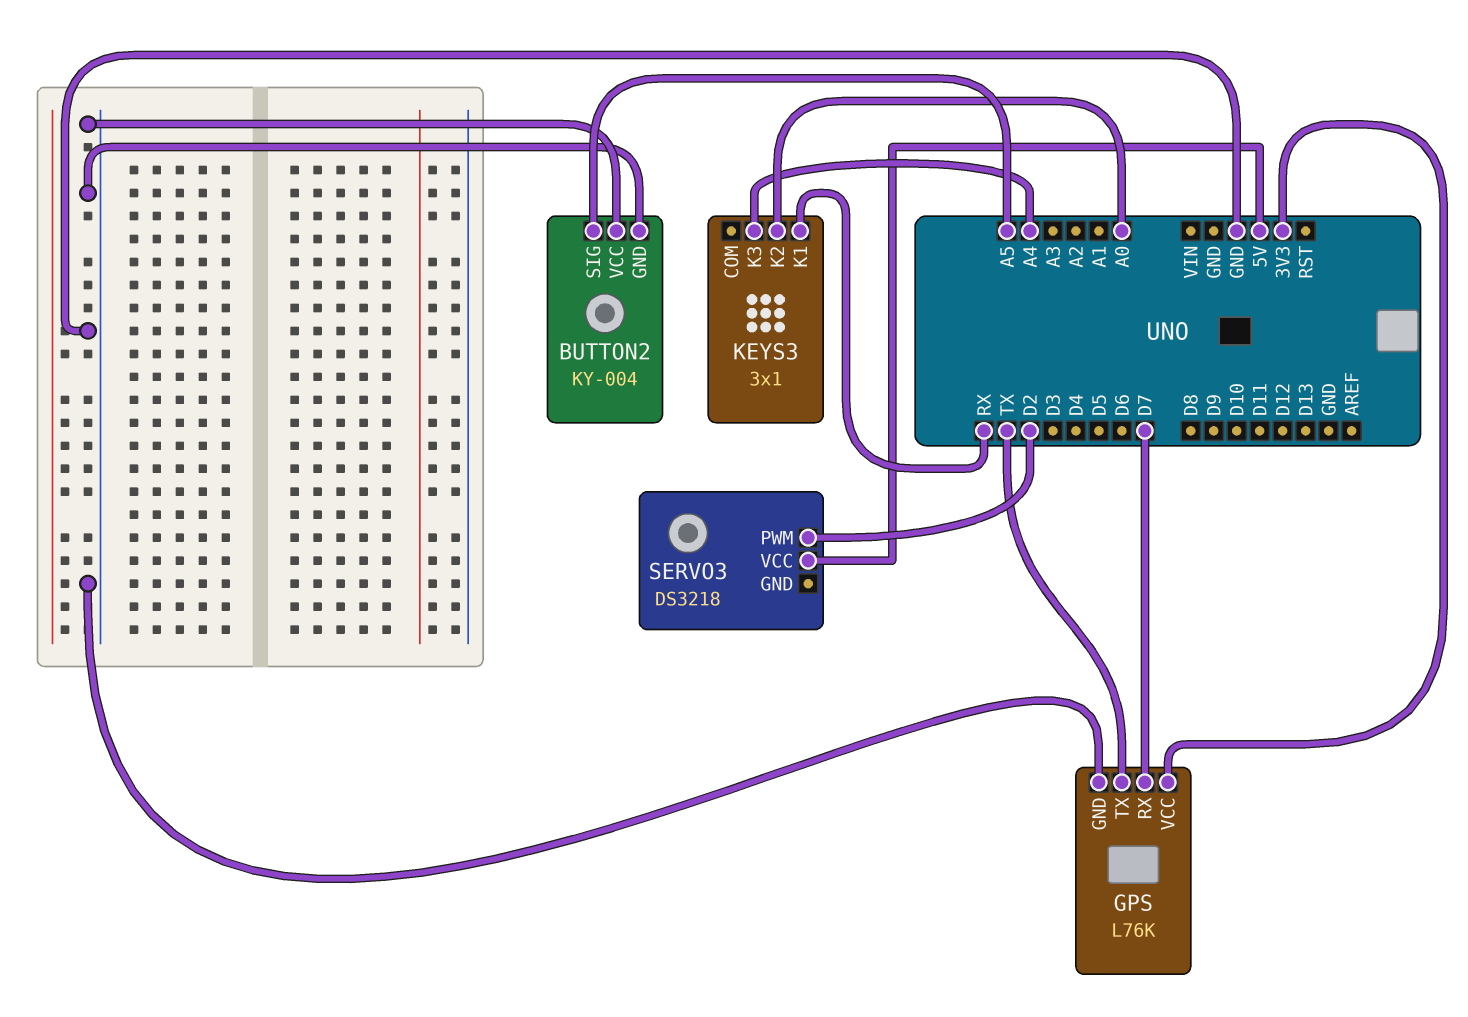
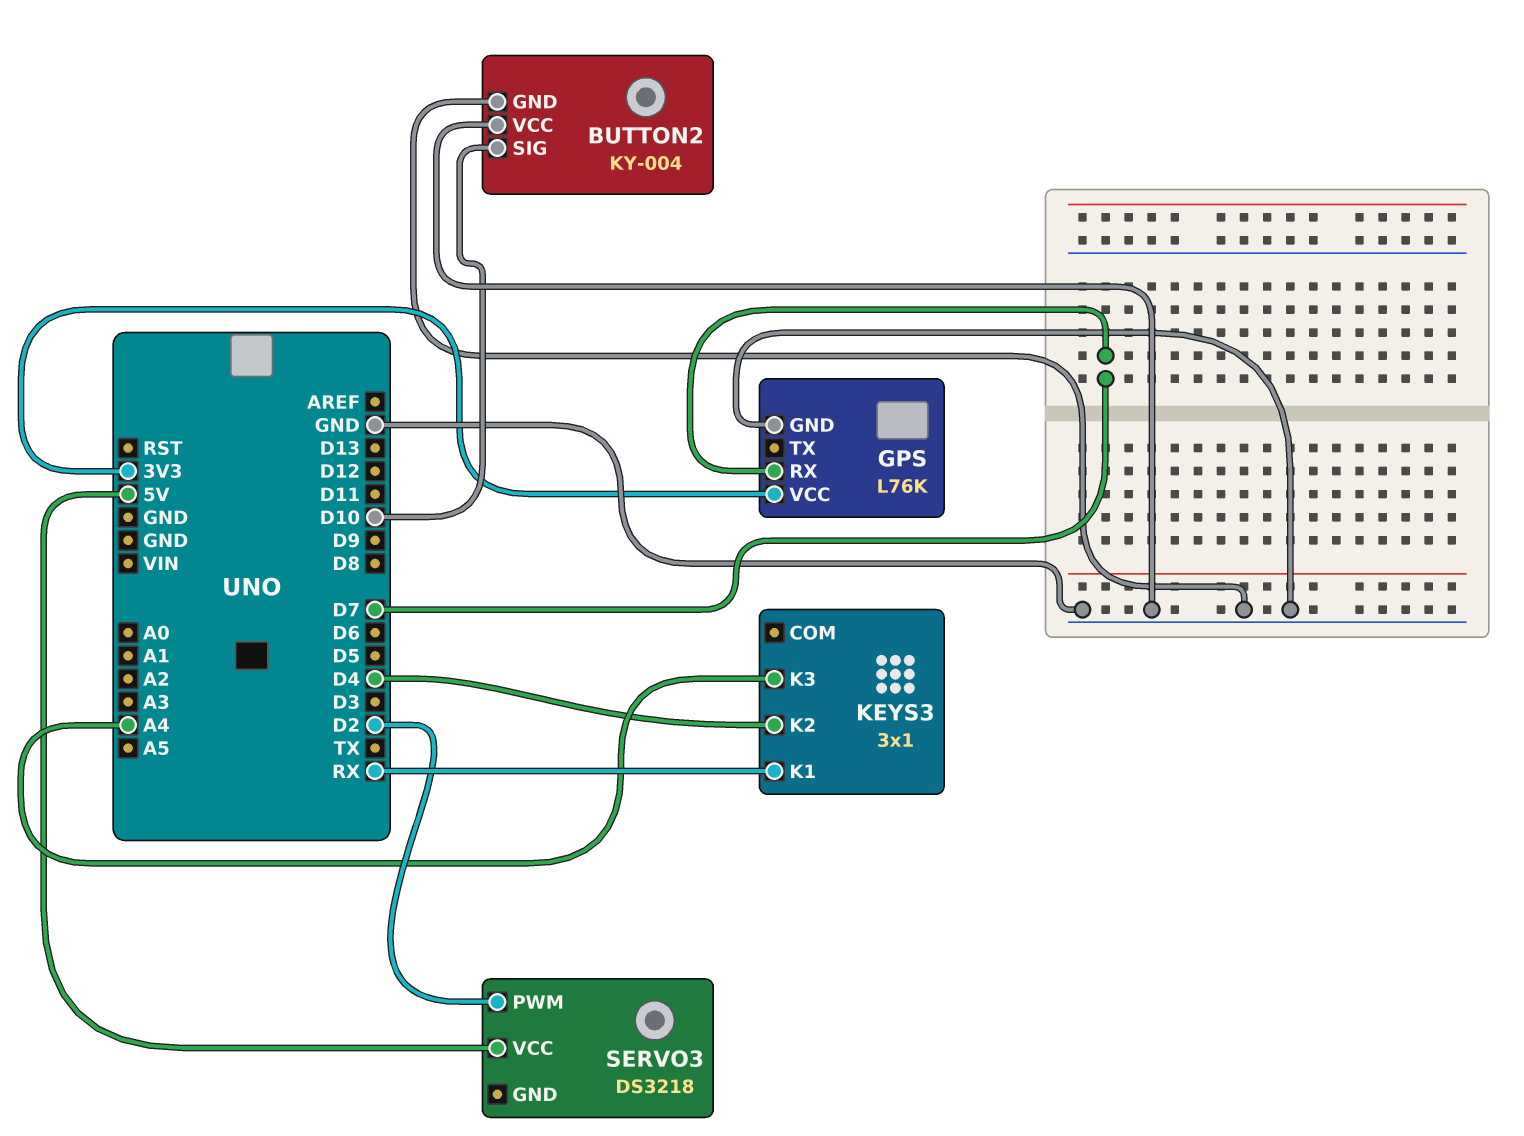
BUTTON2 pin SIG: A5 -> D10
GPS pin TX: TX -> none
KEYS3 pin K2: A0 -> D4

